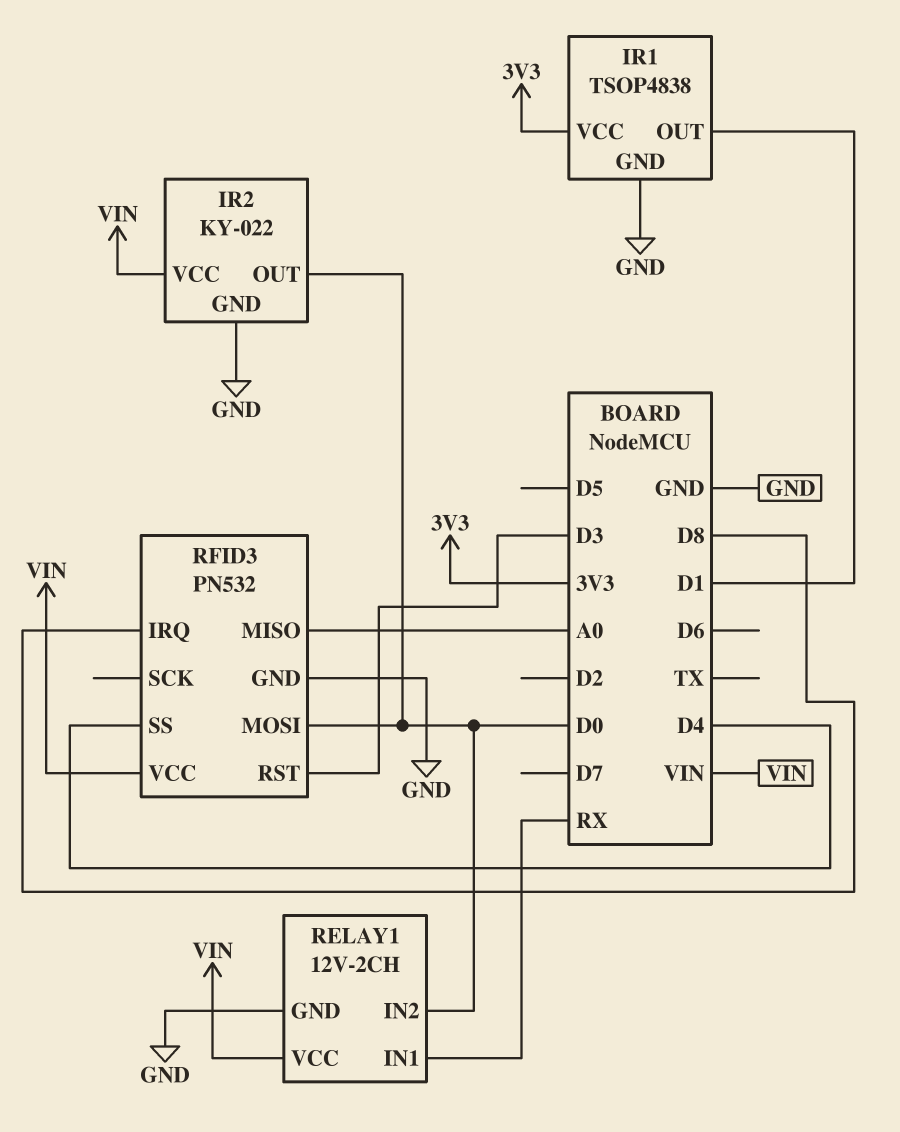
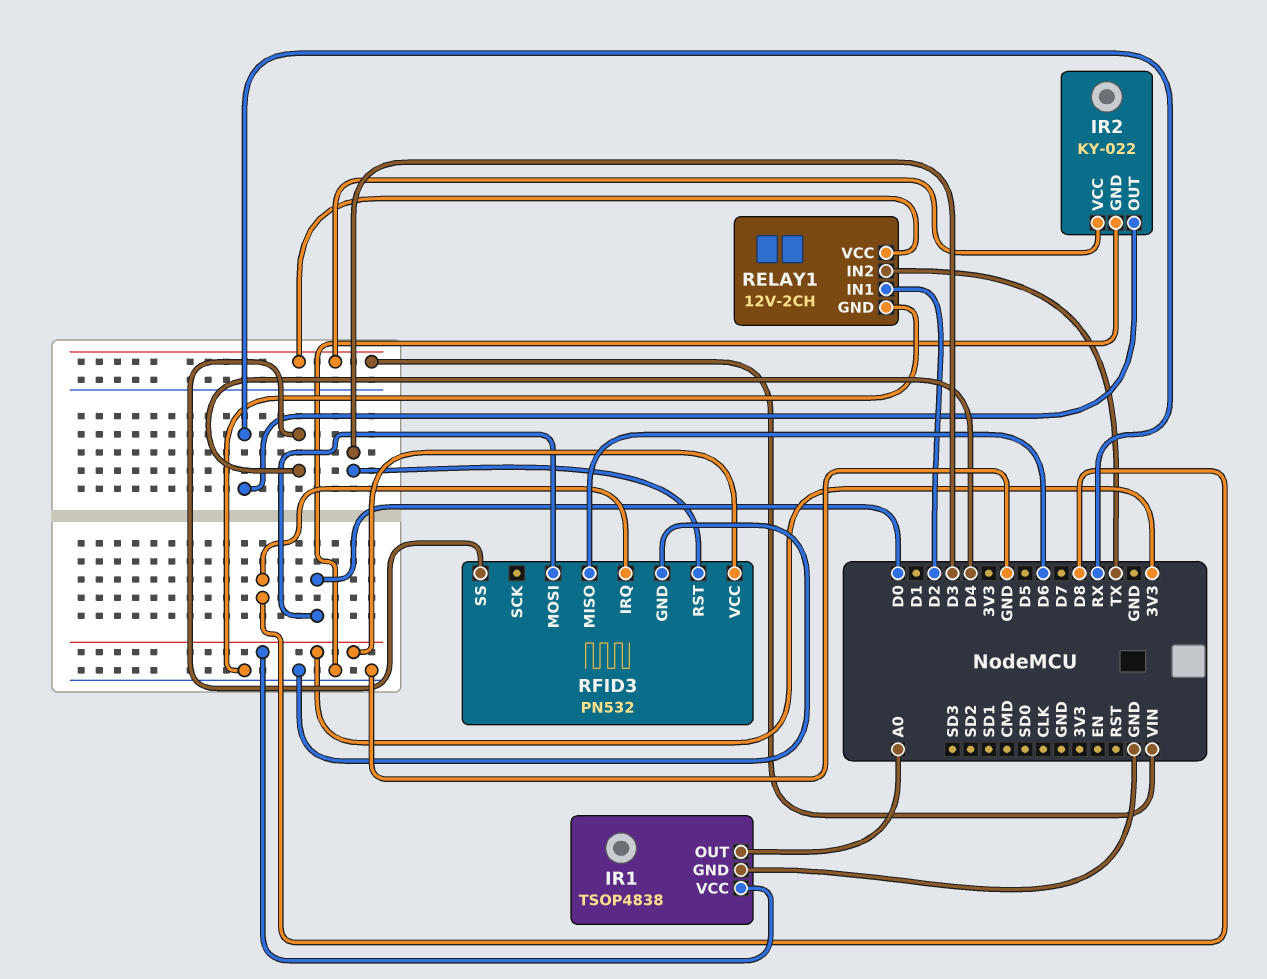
IR1 pin OUT: D1 -> A0
IR2 pin OUT: D0 -> RX
RELAY1 pin IN1: RX -> D2
RELAY1 pin IN2: D0 -> TX
RFID3 pin MISO: A0 -> D6
RFID3 pin VCC: VIN -> 3V3

